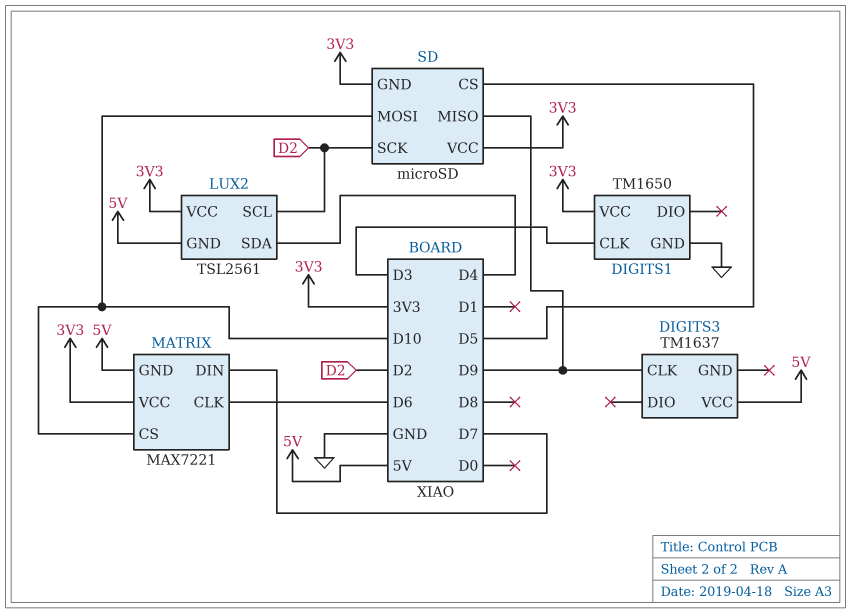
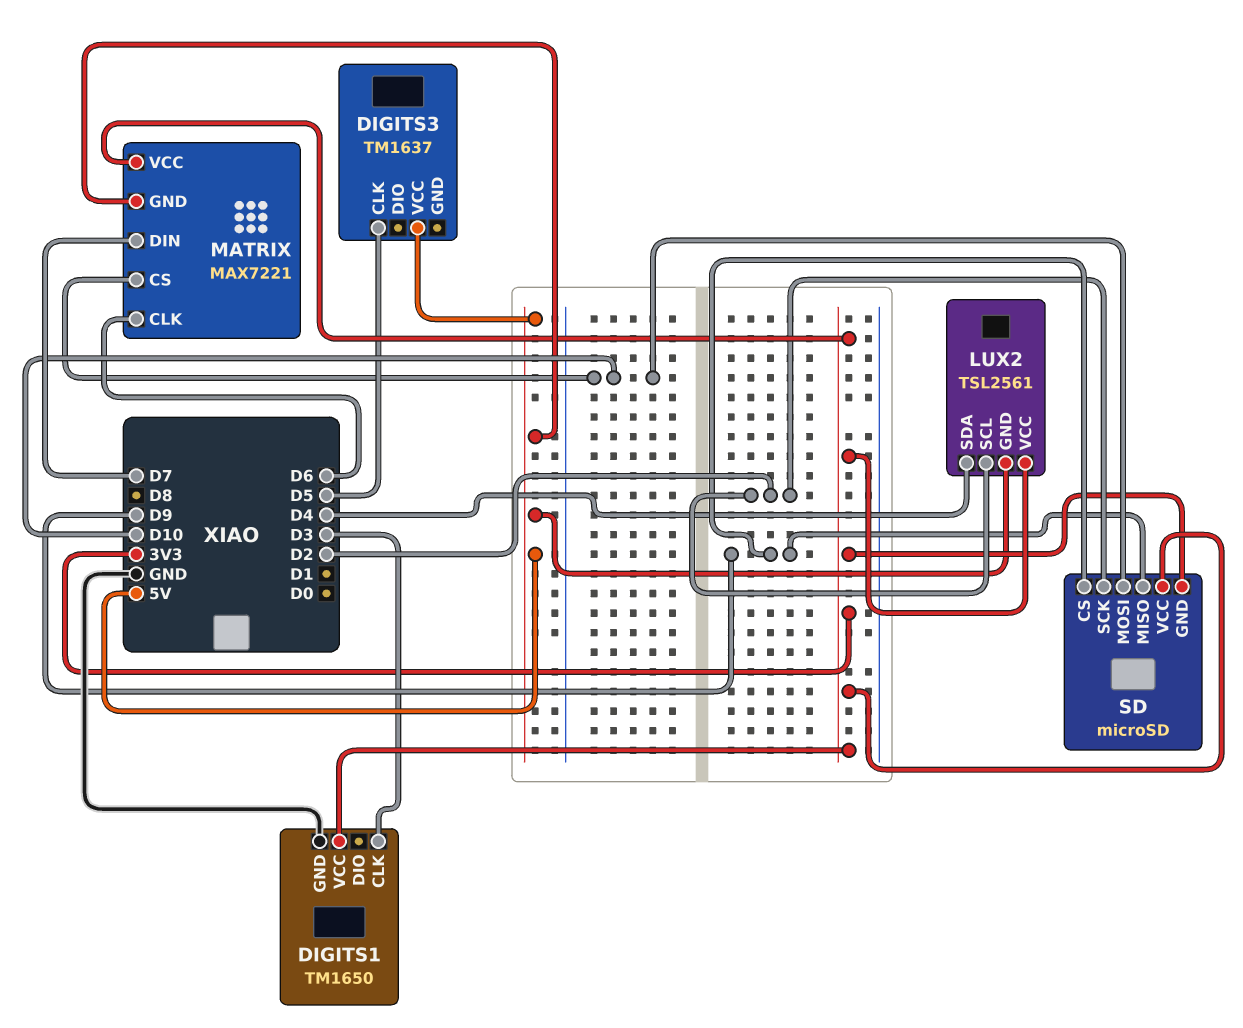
DIGITS3 pin CLK: D9 -> D5
SD pin CS: D5 -> D9

